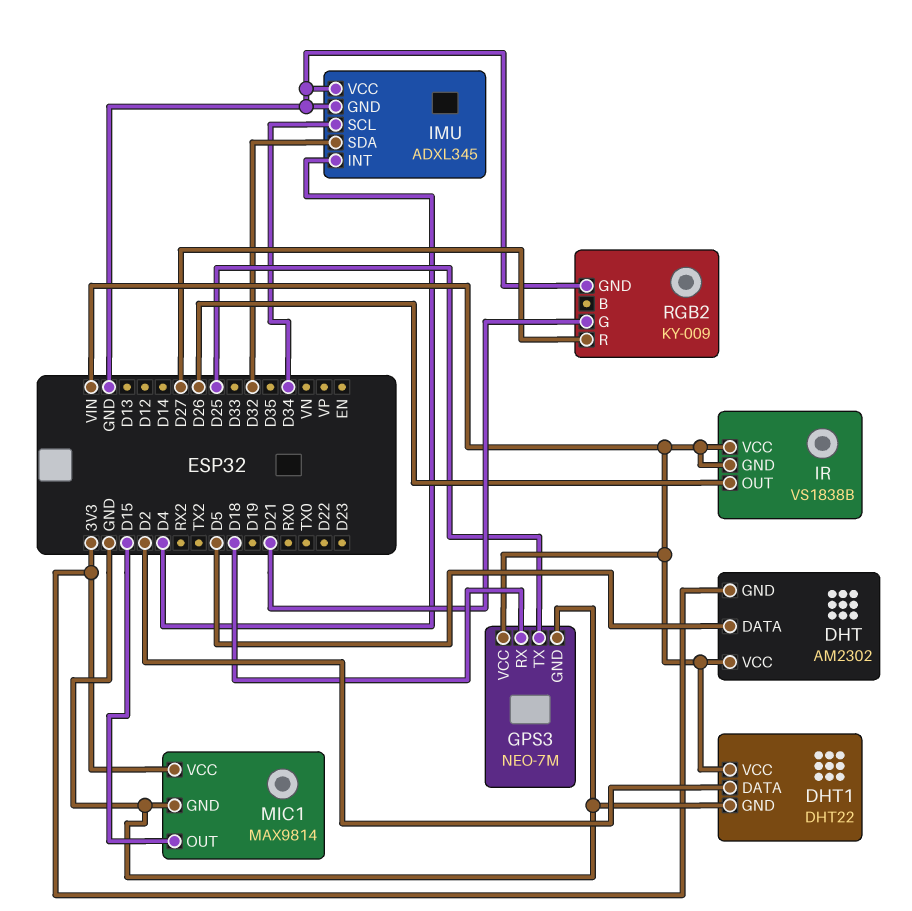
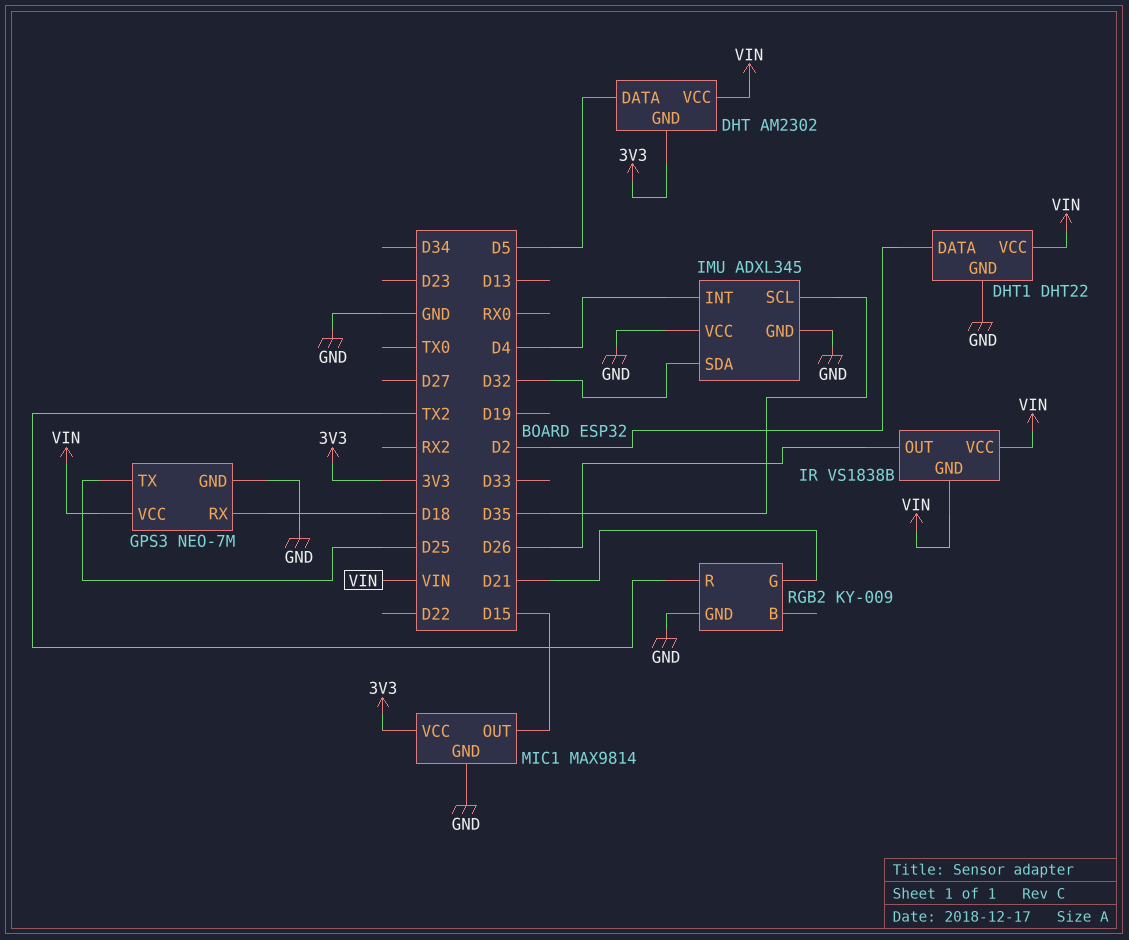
IMU pin SCL: D34 -> D35
RGB2 pin R: D27 -> TX2

